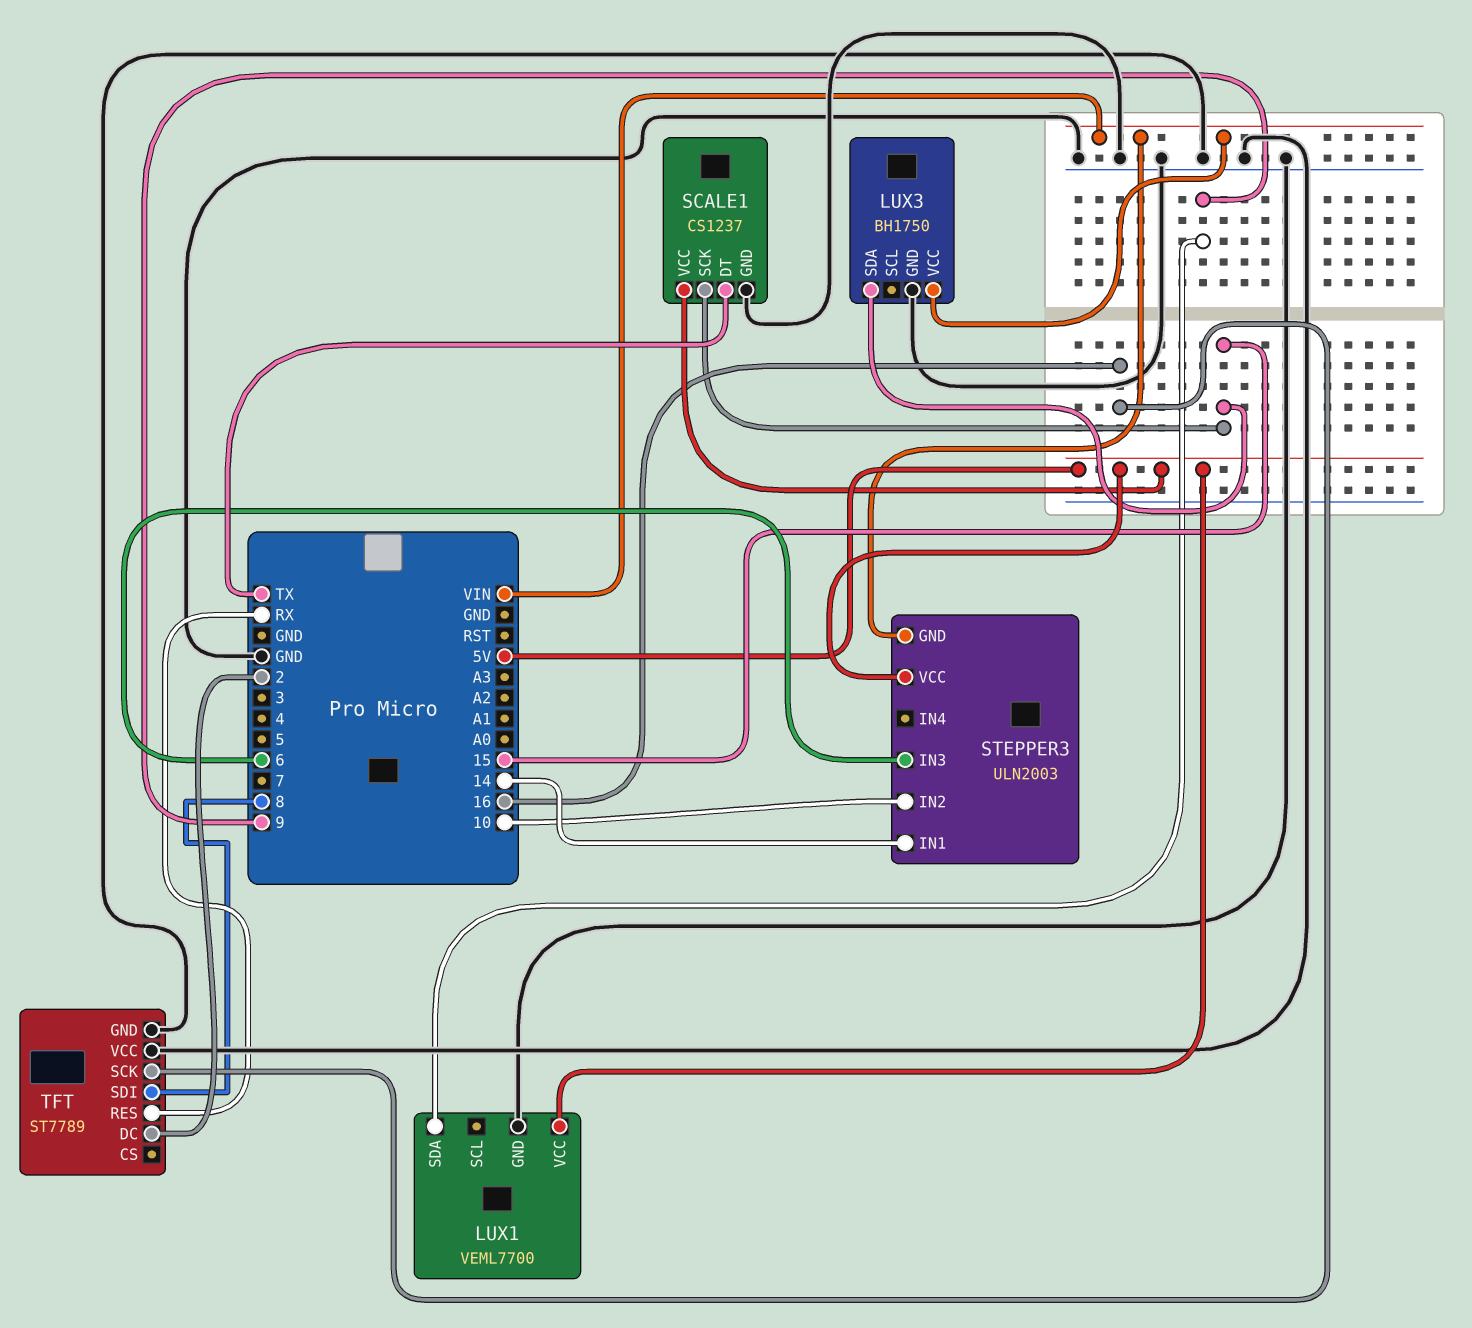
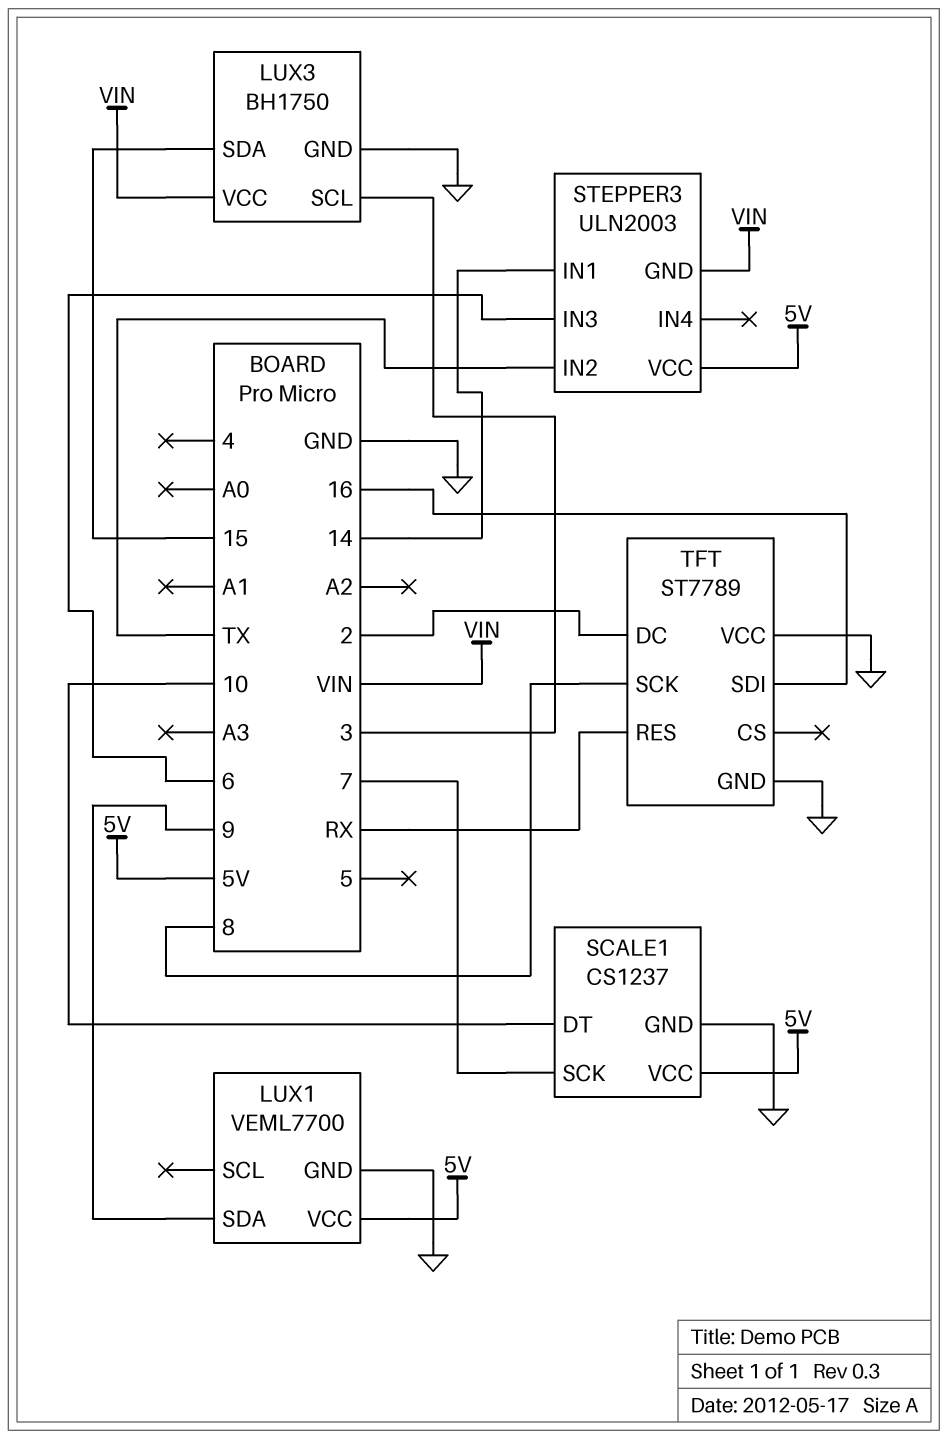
LUX3 pin SCL: none -> 3
SCALE1 pin DT: TX -> 10
SCALE1 pin SCK: 15 -> 7
STEPPER3 pin IN2: 10 -> TX
TFT pin SCK: 16 -> 8
TFT pin SDI: 8 -> 16

